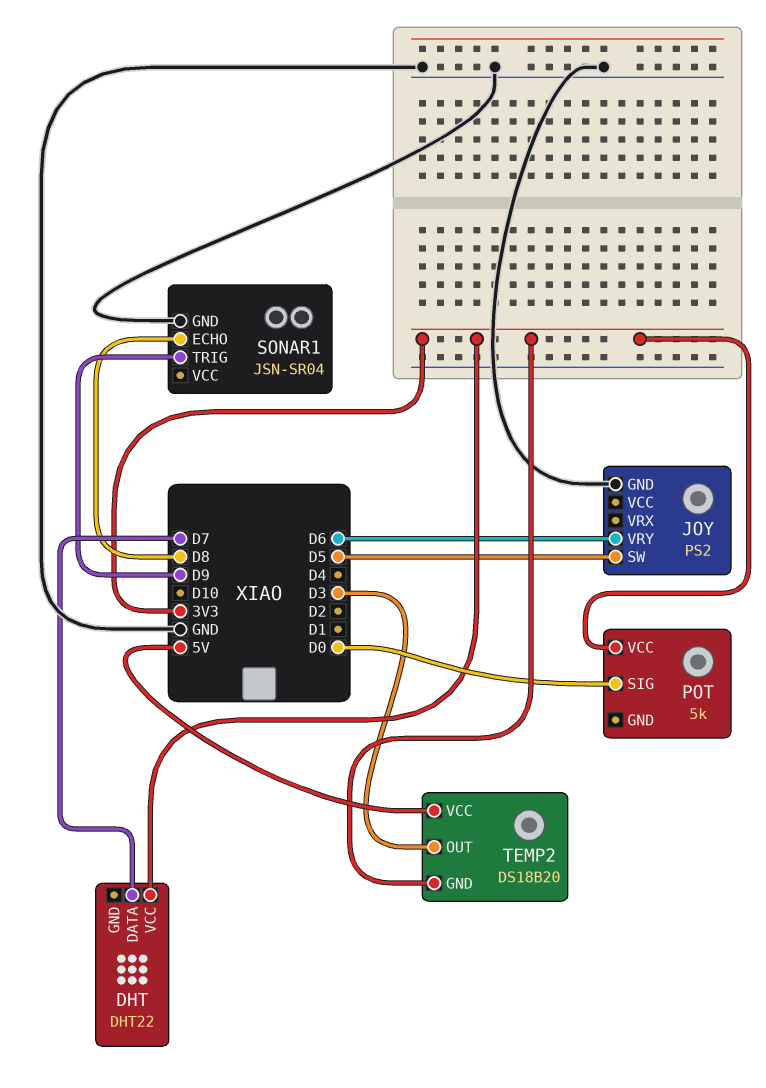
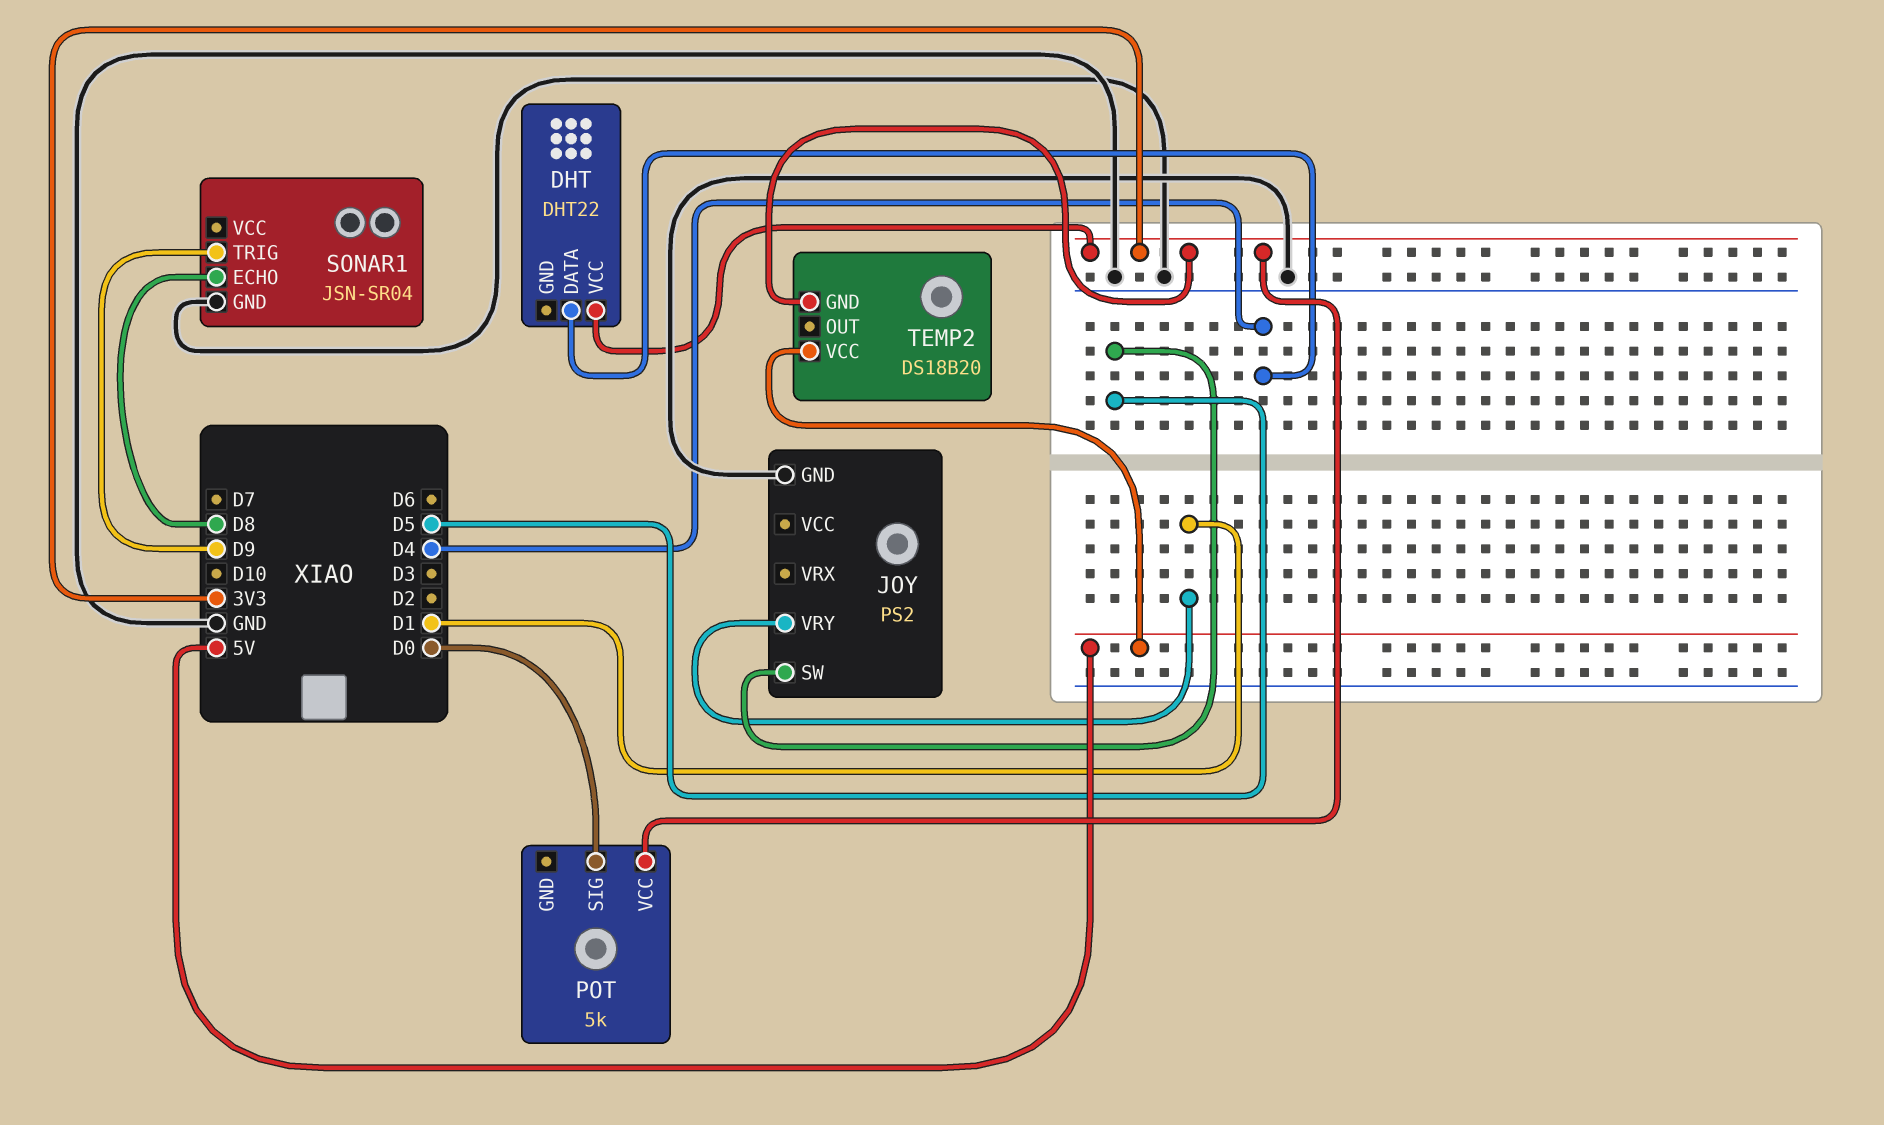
DHT pin DATA: D7 -> D4
JOY pin VRY: D6 -> D1
TEMP2 pin OUT: D3 -> none

